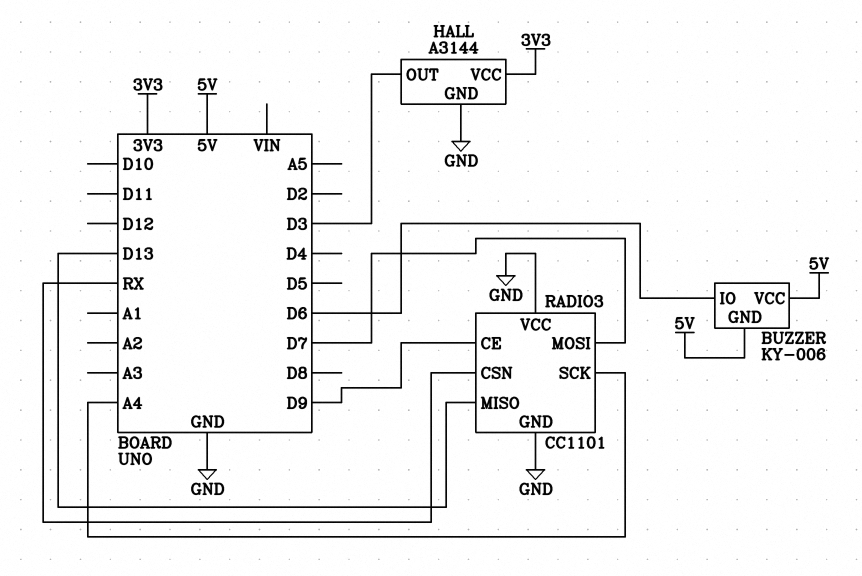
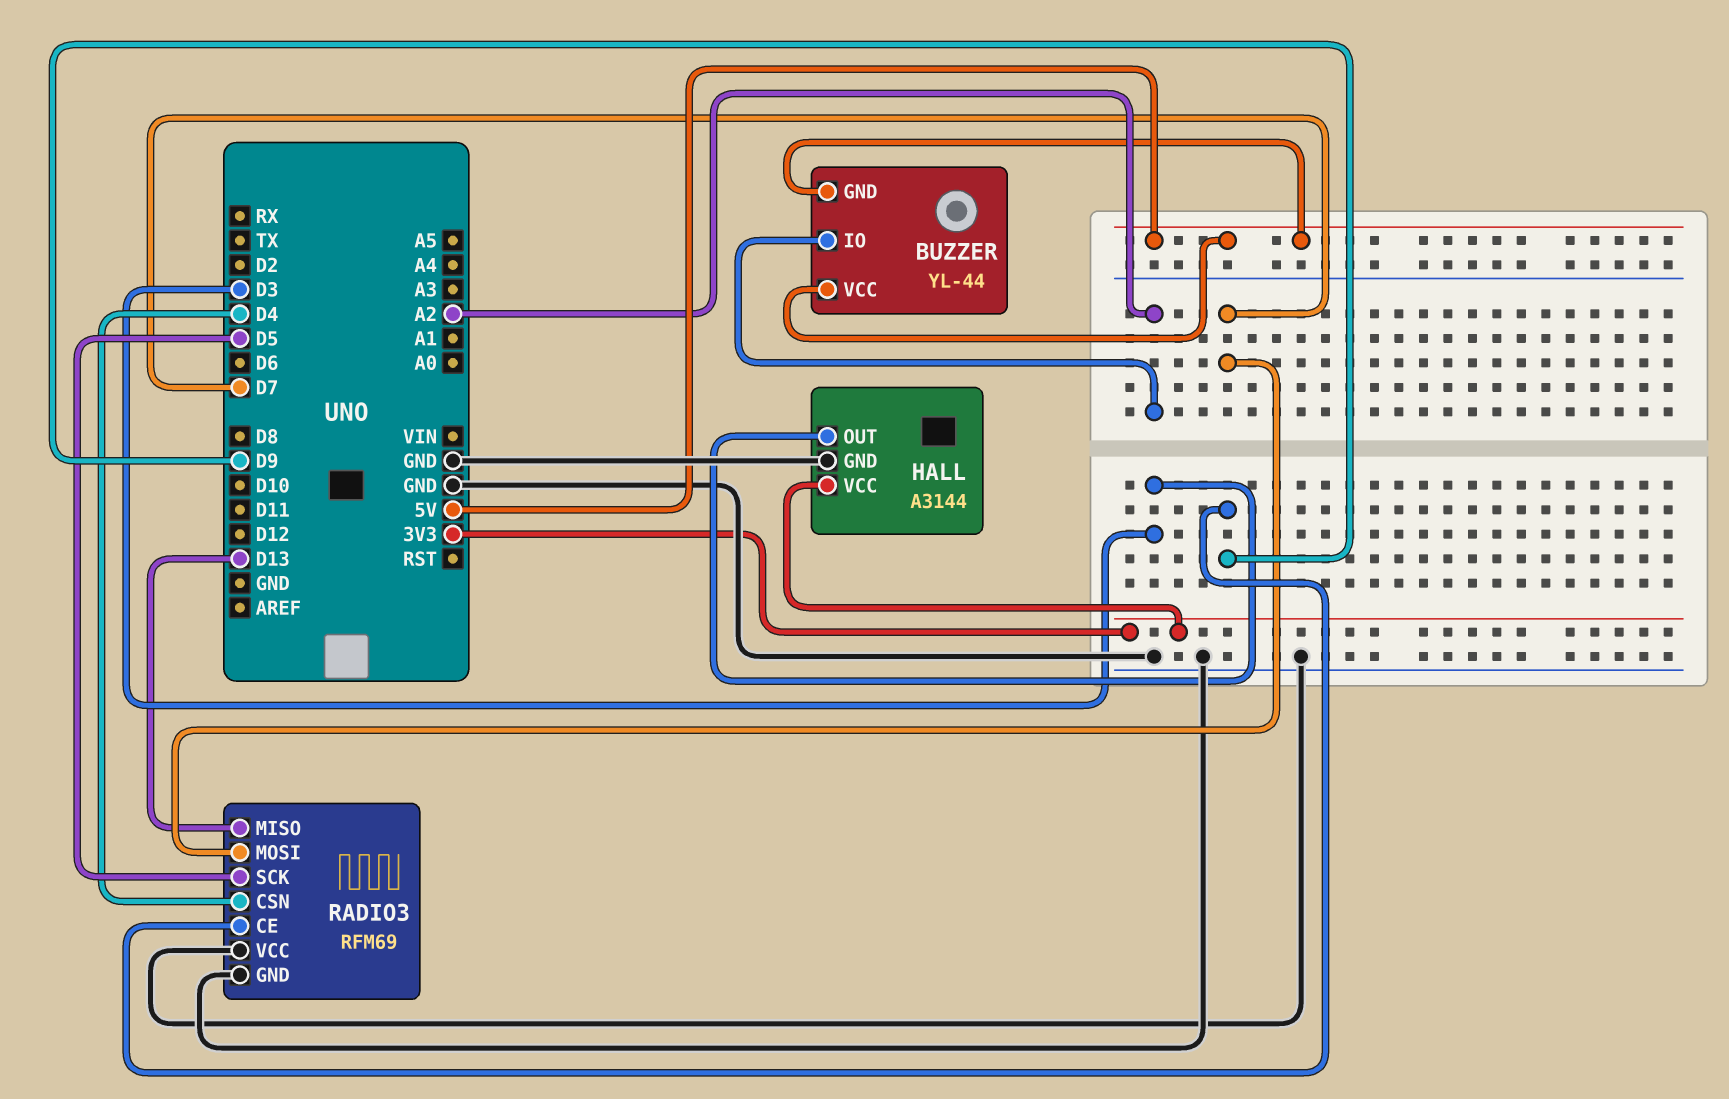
BUZZER: KY-006 -> YL-44
BUZZER pin IO: D6 -> A2
RADIO3: CC1101 -> RFM69
RADIO3 pin CSN: RX -> D4
RADIO3 pin SCK: A4 -> D5

